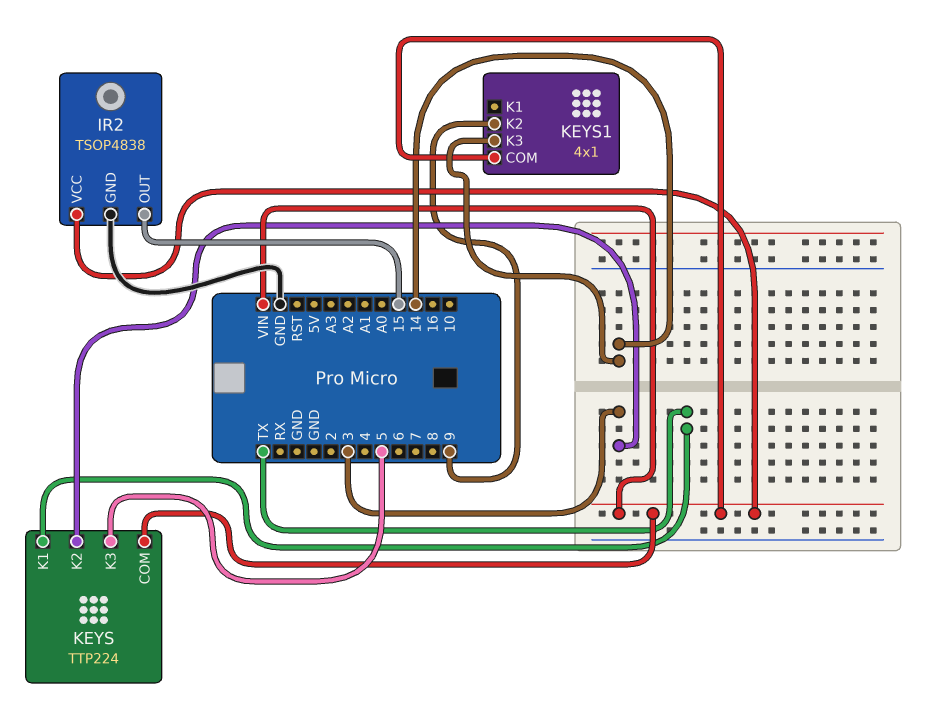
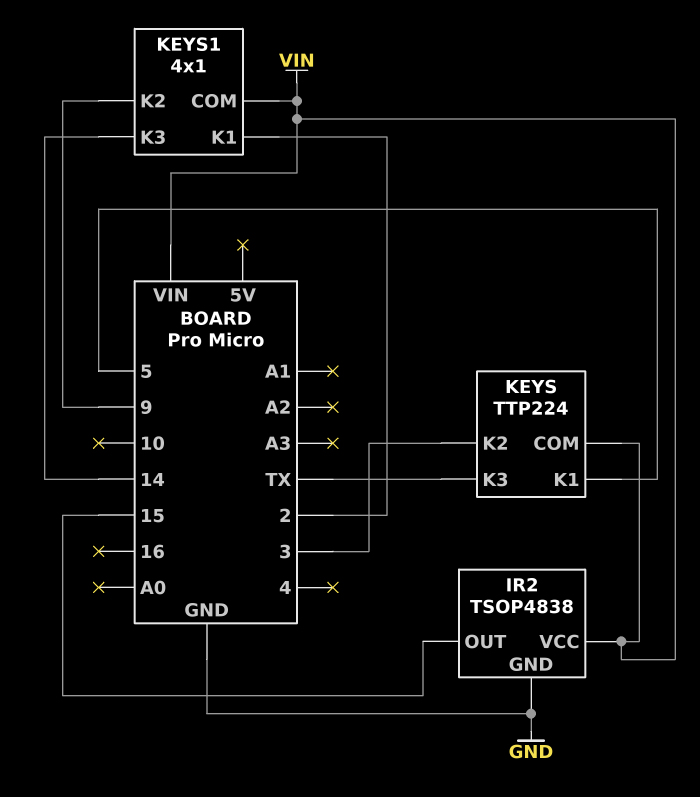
KEYS pin K1: TX -> 5
KEYS pin K3: 5 -> TX
KEYS1 pin K1: none -> 2

